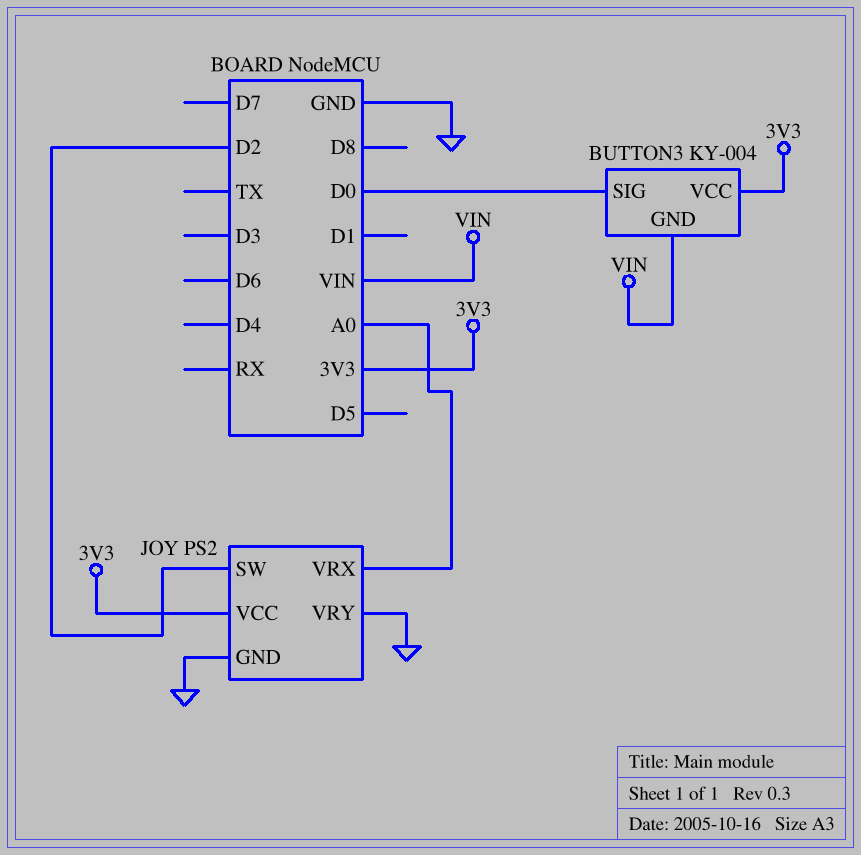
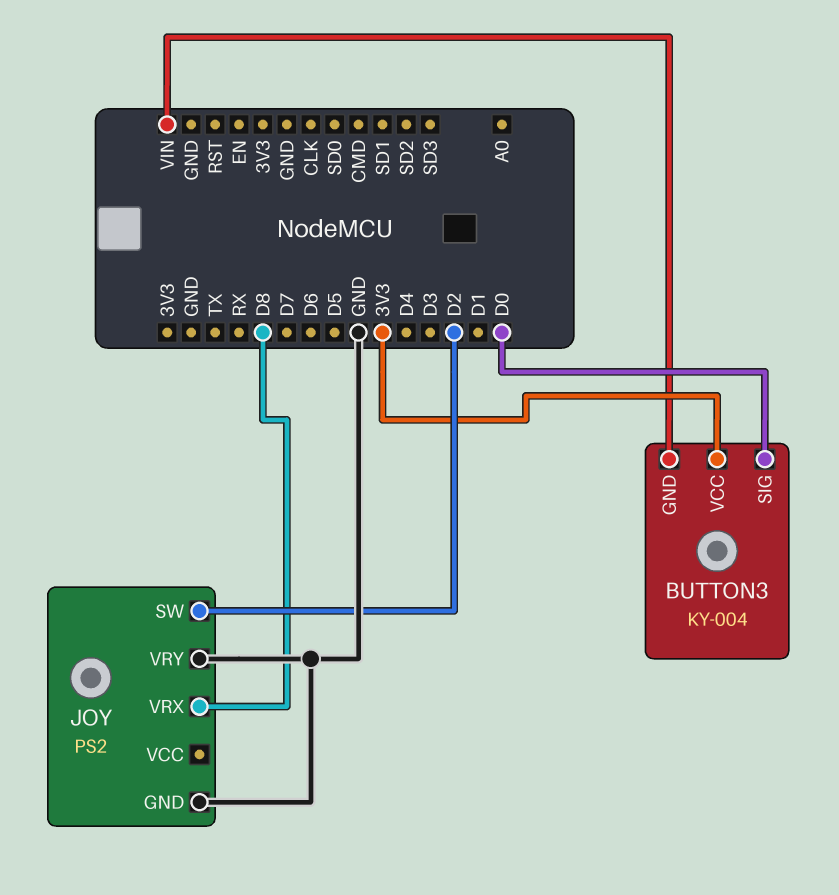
JOY pin VCC: 3V3 -> none
JOY pin VRX: A0 -> D8

